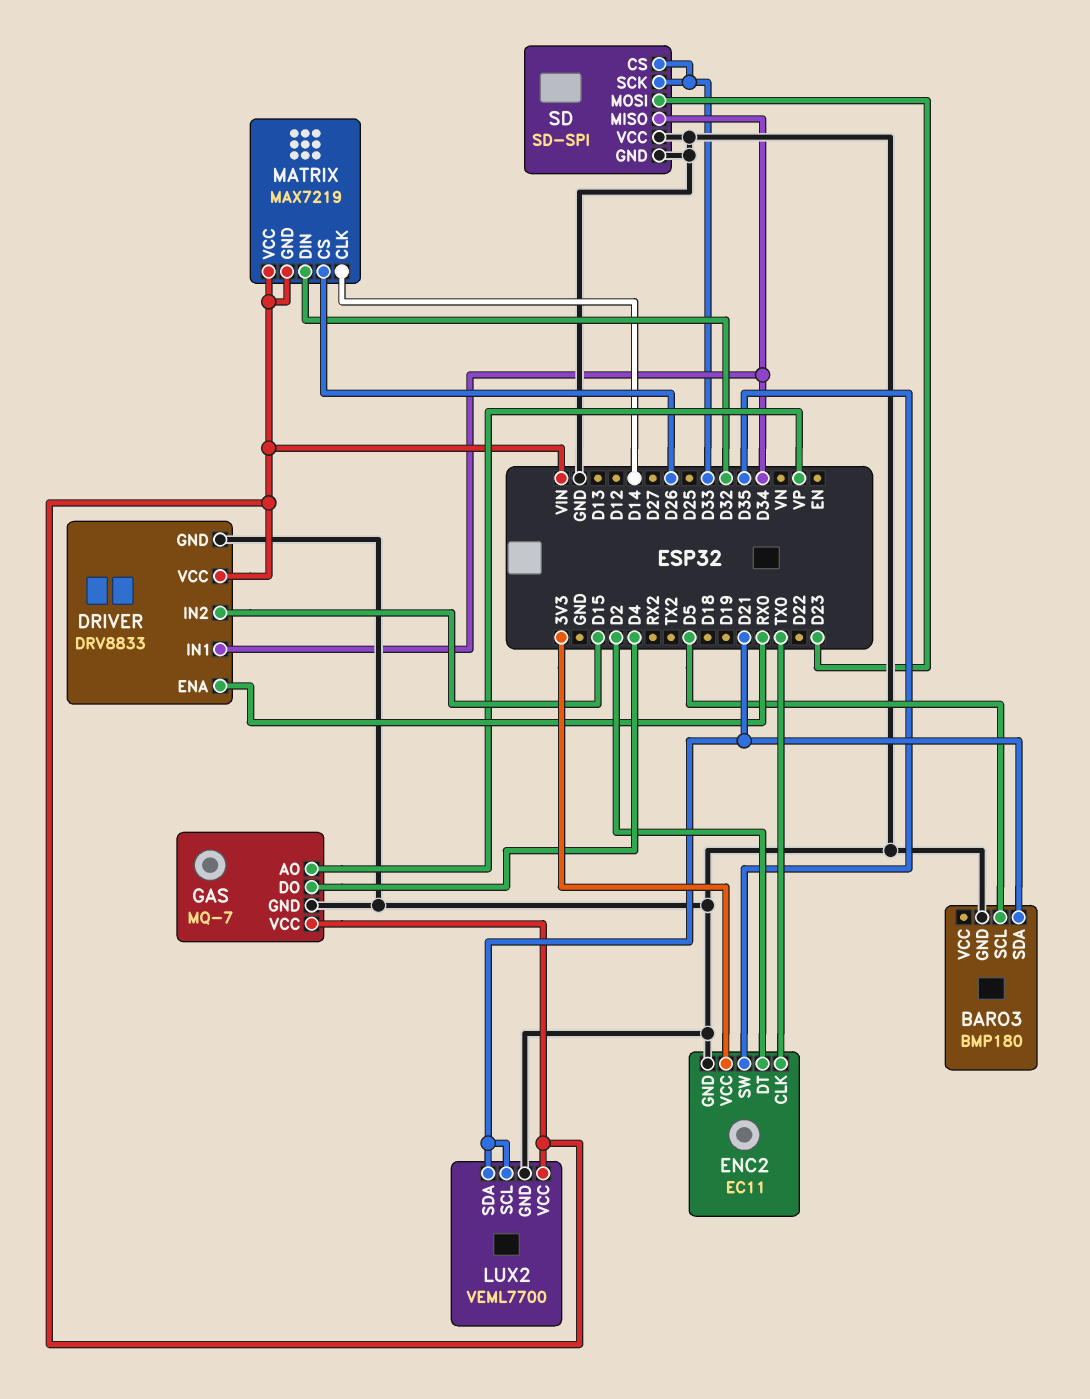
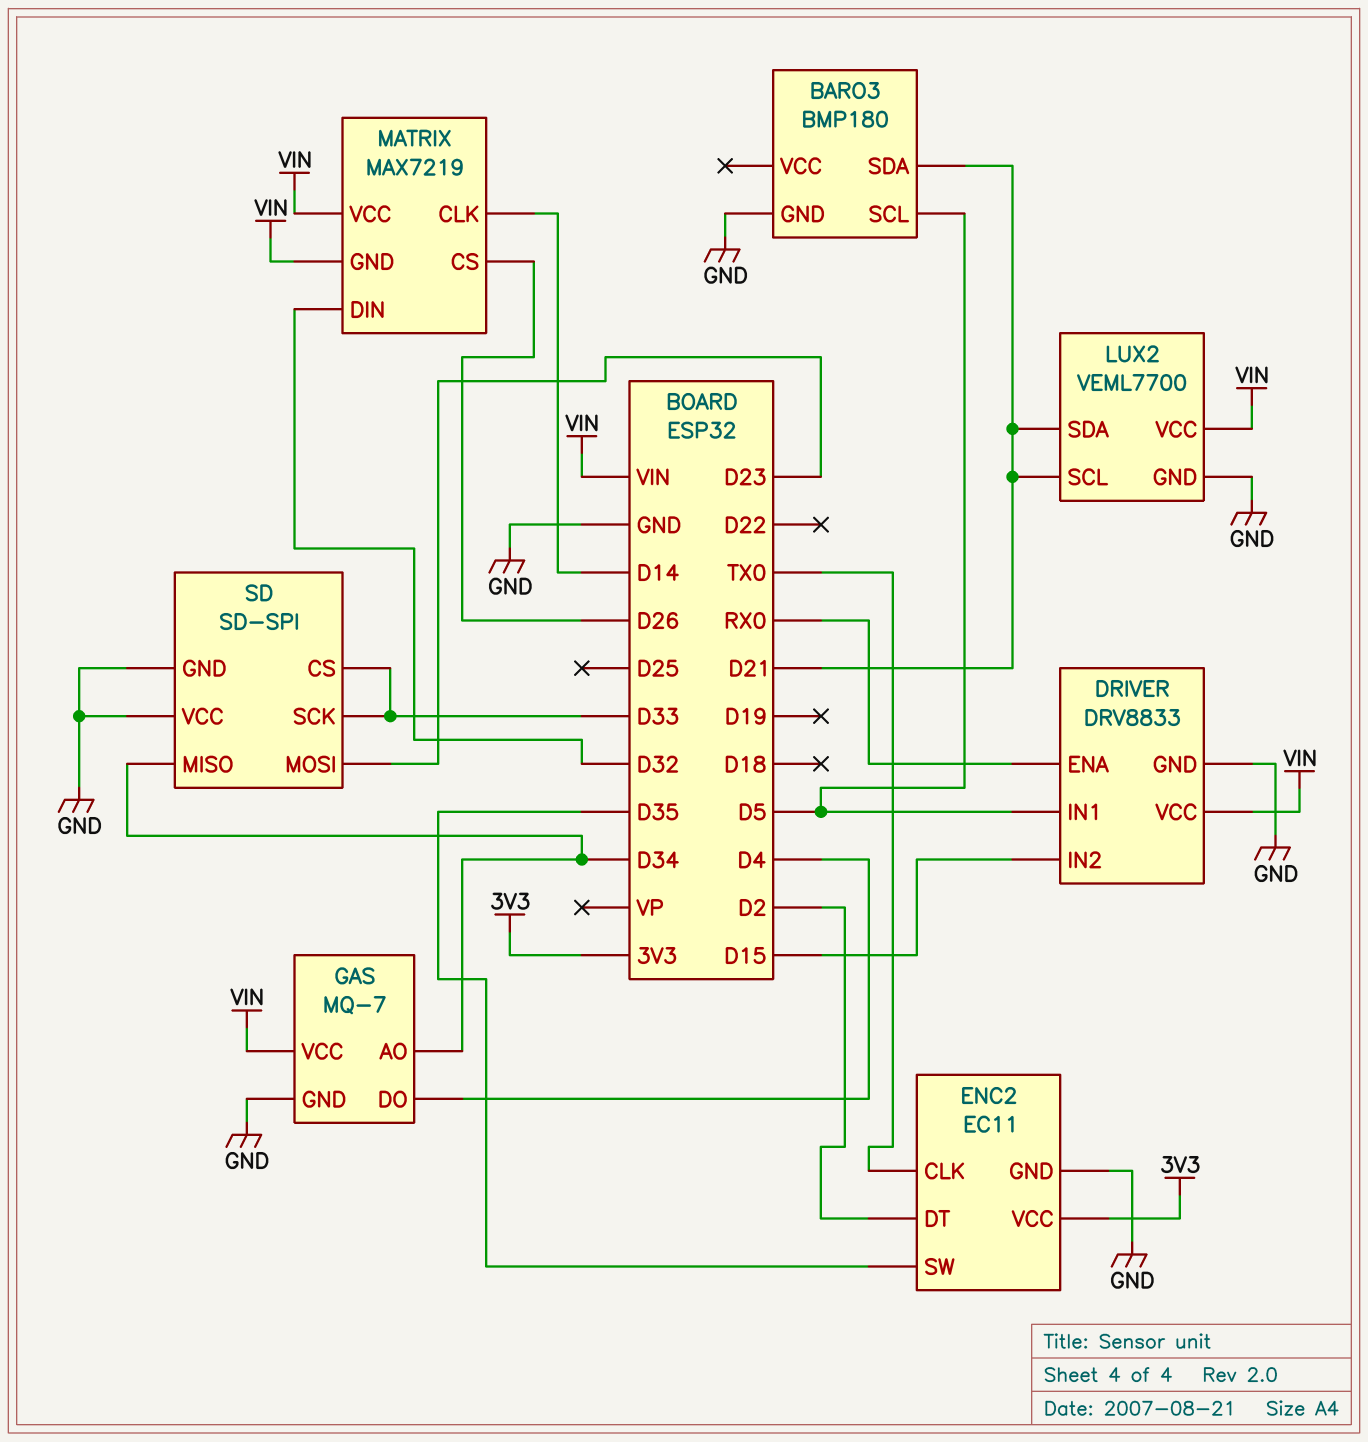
DRIVER pin IN1: D34 -> D5
GAS pin AO: VP -> D34

